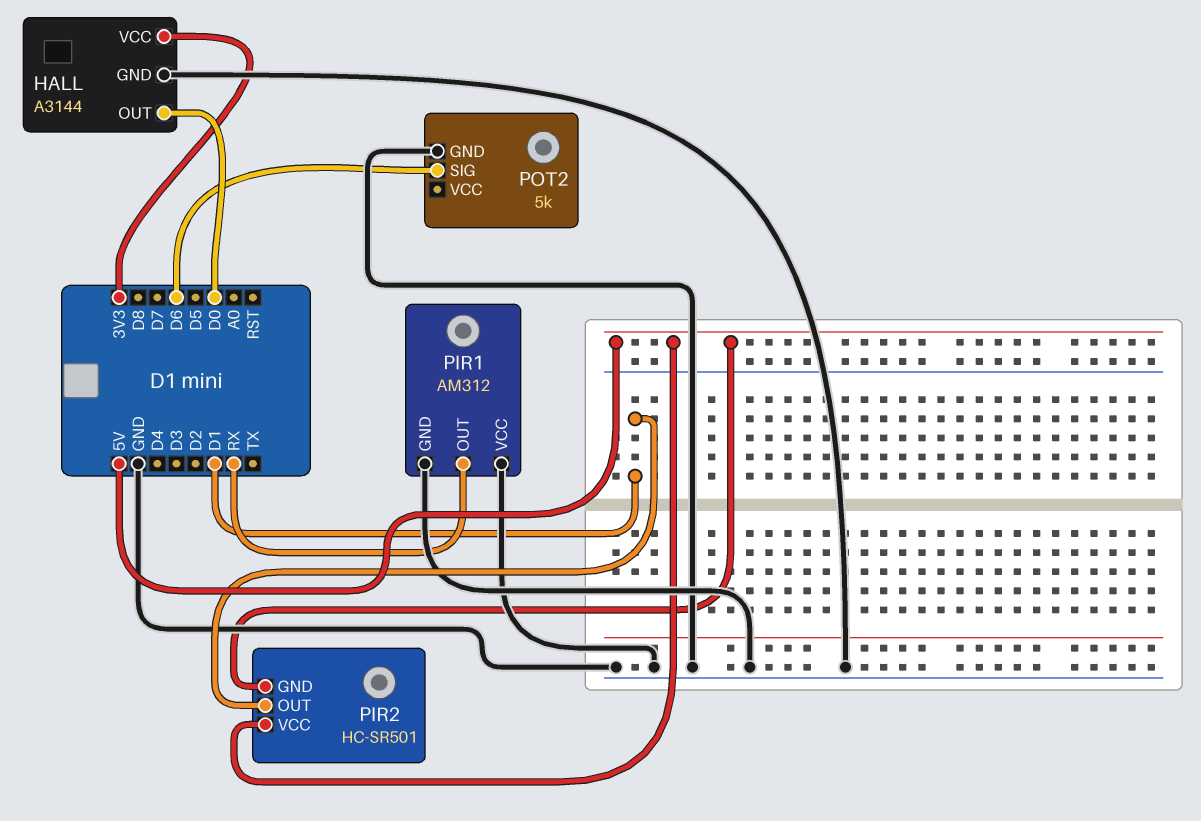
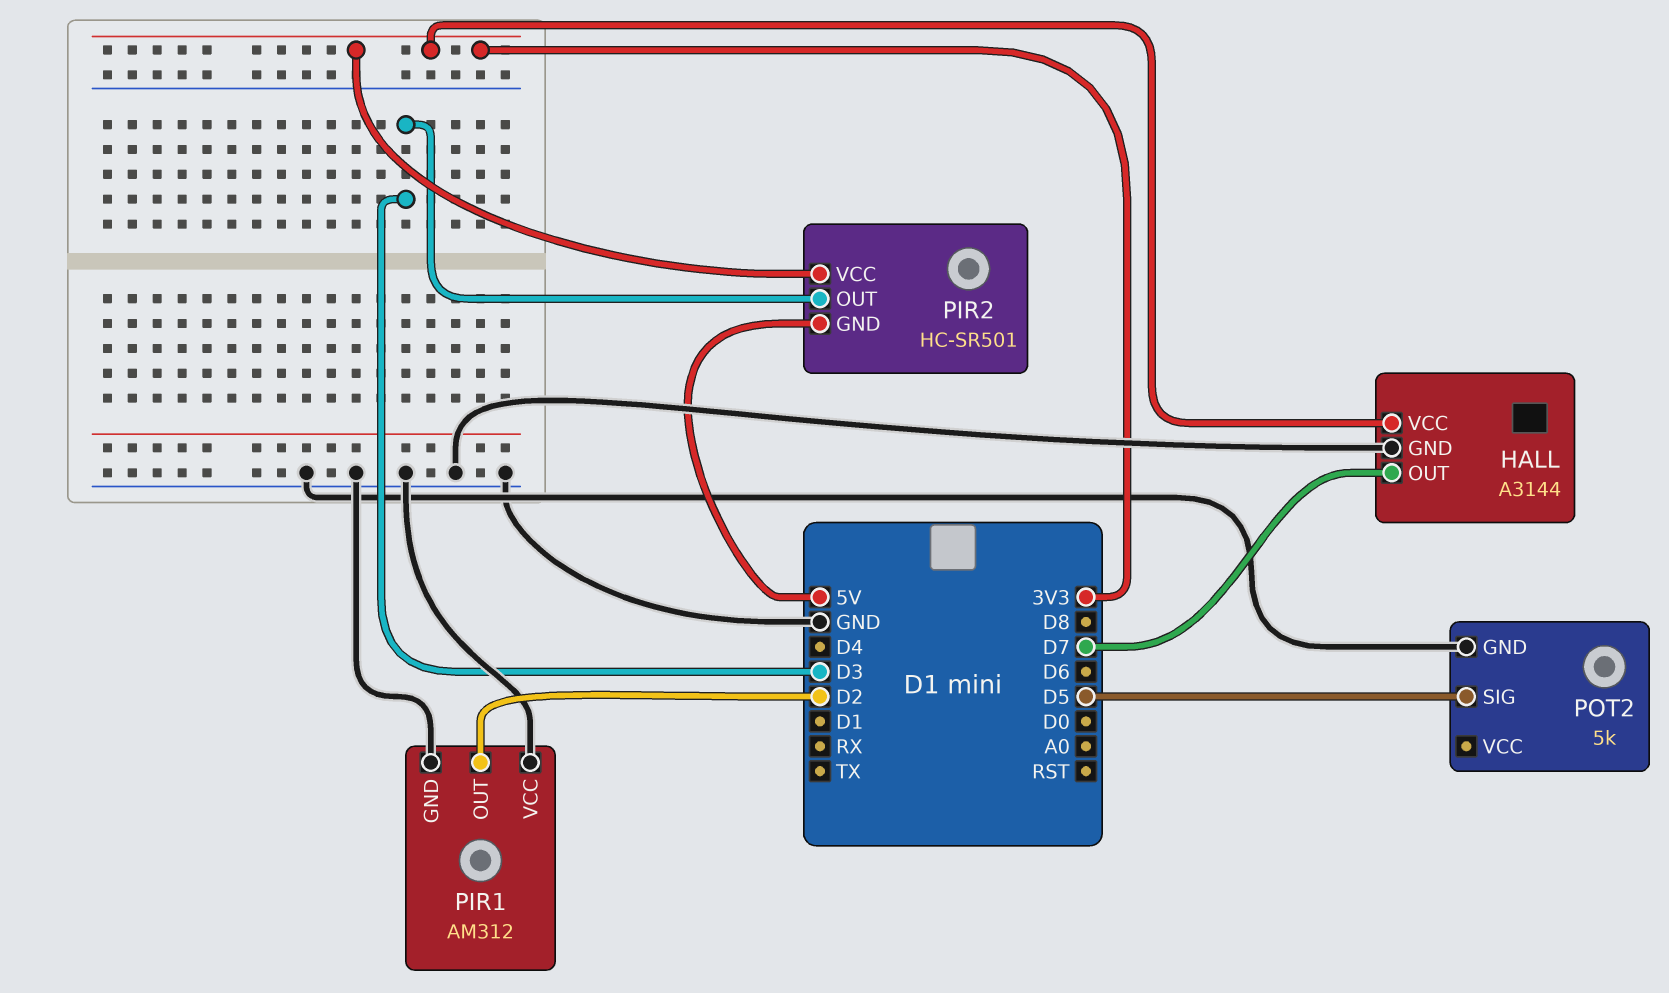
HALL pin OUT: D0 -> D7
PIR1 pin OUT: RX -> D2
PIR2 pin OUT: D1 -> D3
PIR2 pin VCC: 5V -> 3V3
POT2 pin SIG: D6 -> D5

